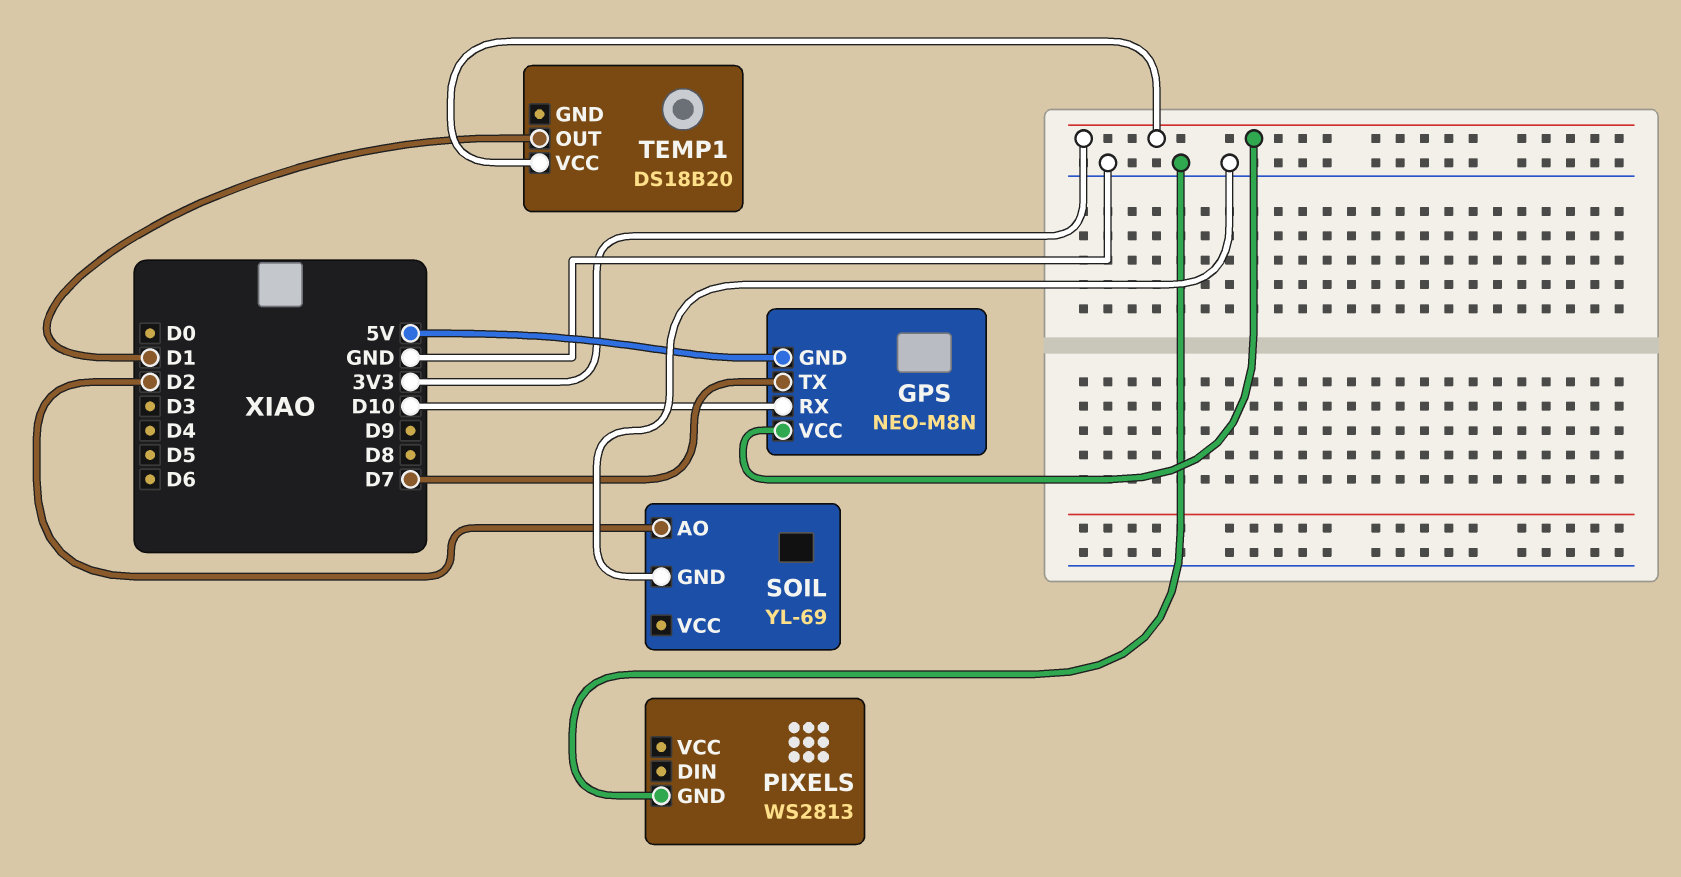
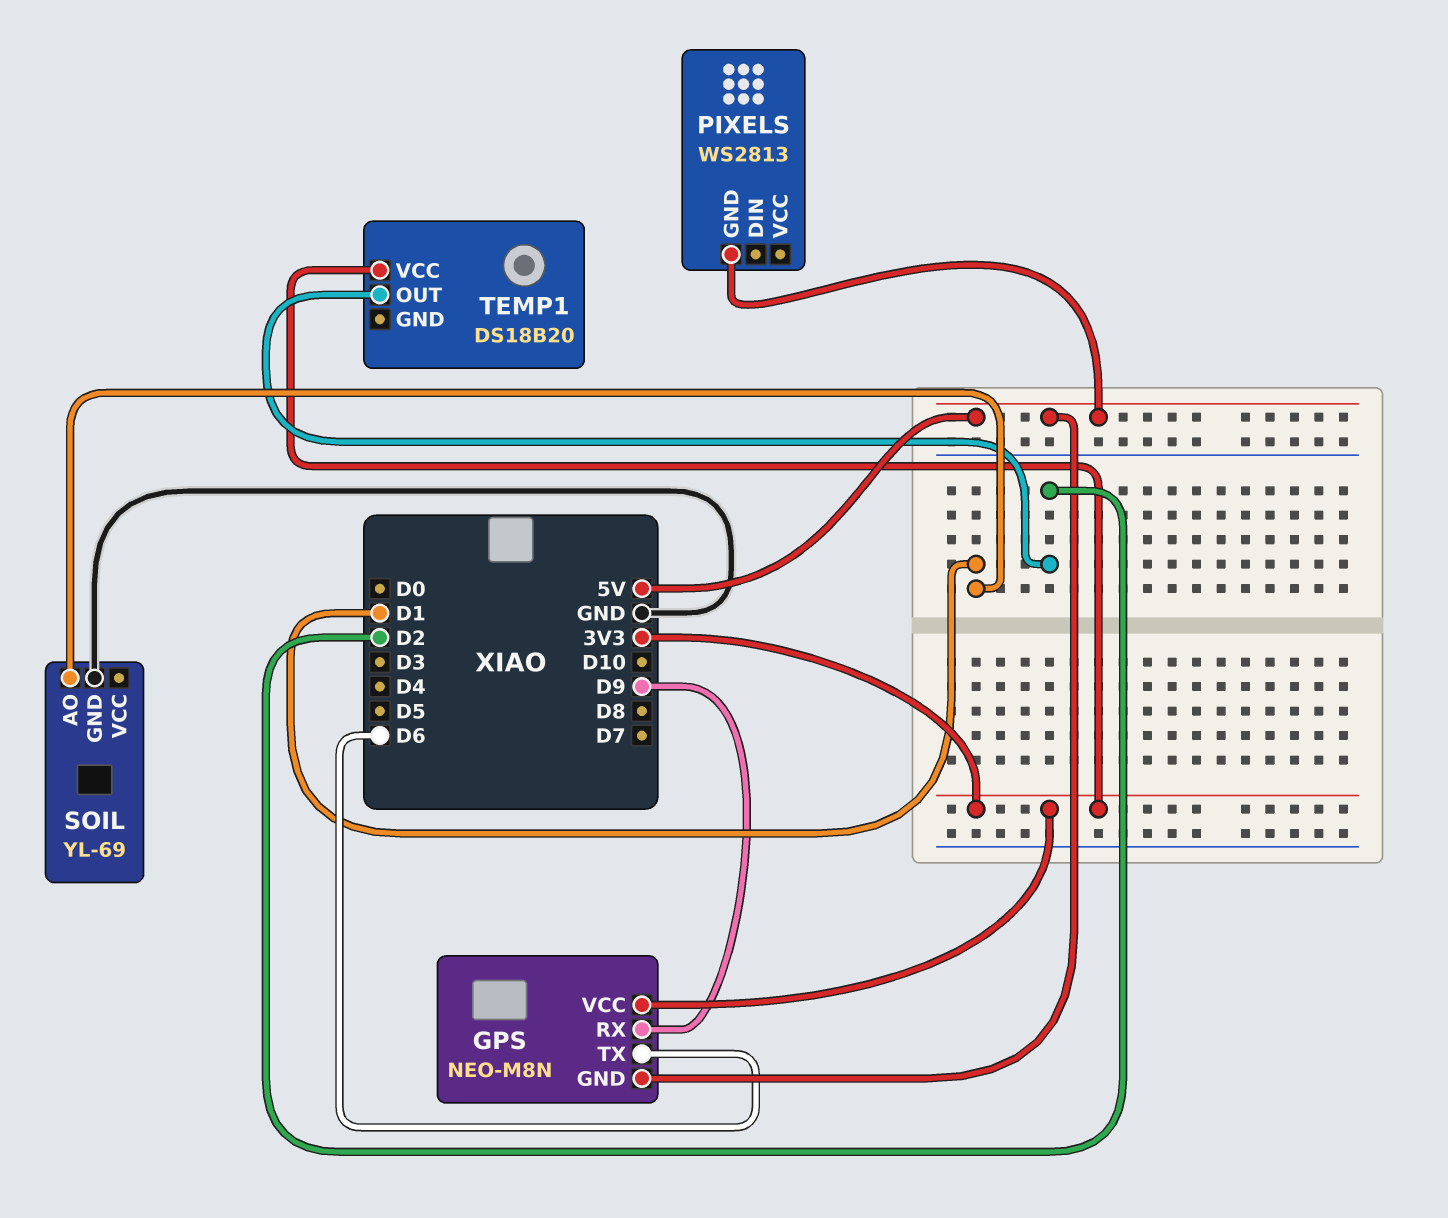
GPS pin RX: D10 -> D9
GPS pin TX: D7 -> D6
PIXELS pin GND: GND -> 5V
SOIL pin AO: D2 -> D1
TEMP1 pin OUT: D1 -> D2

